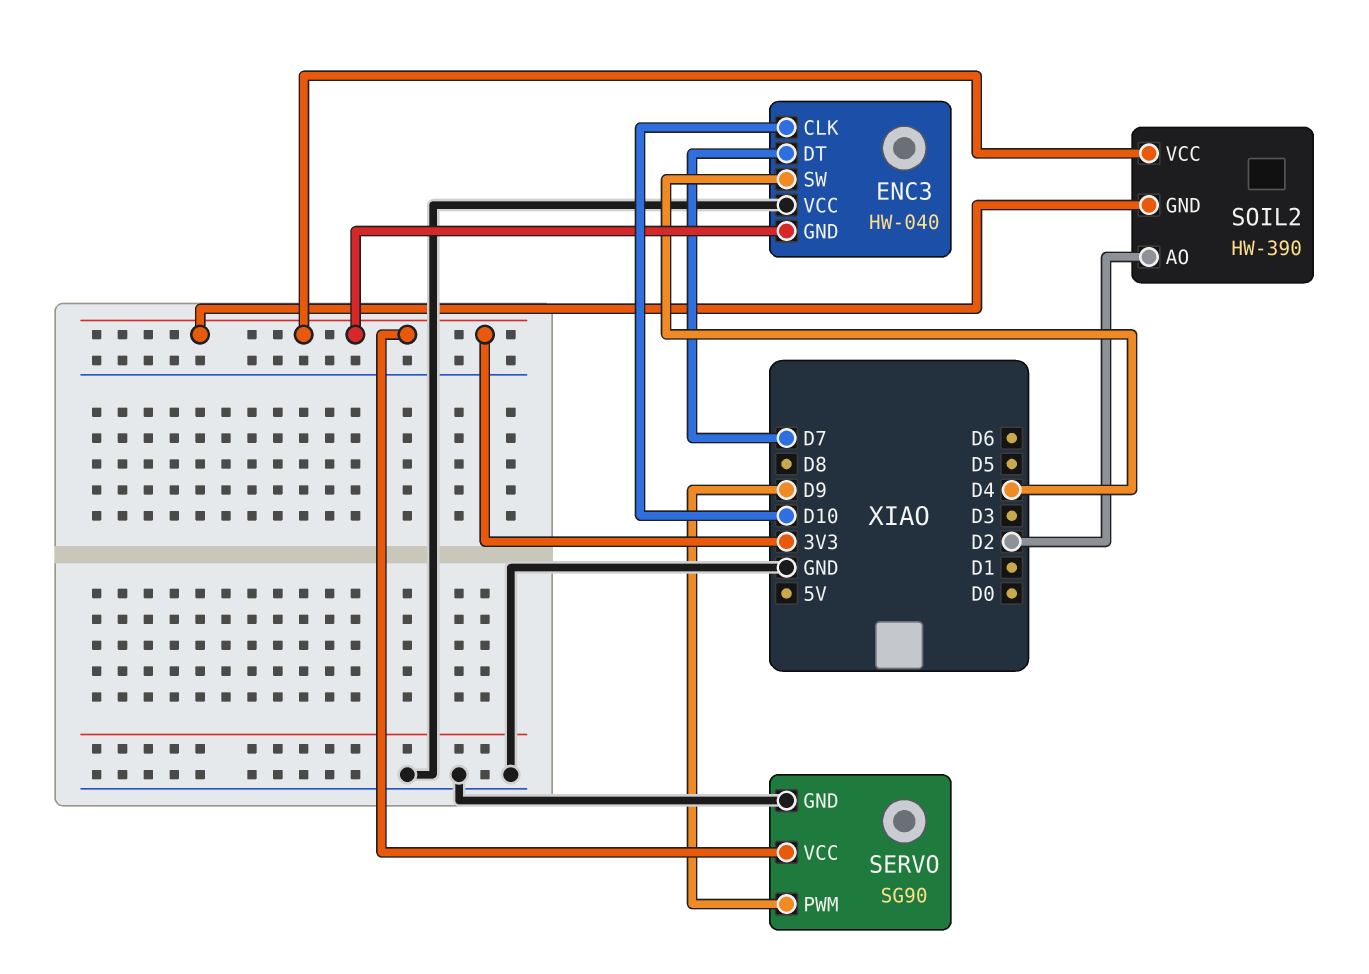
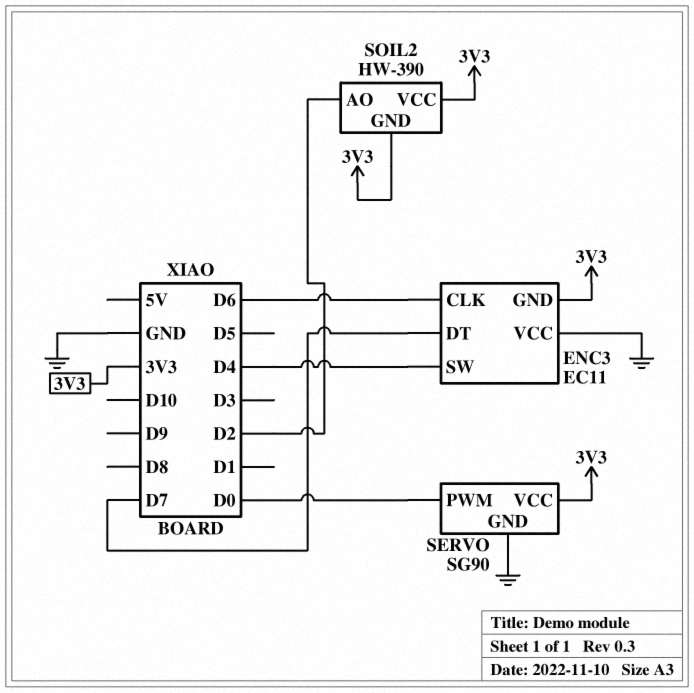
ENC3: HW-040 -> EC11
ENC3 pin CLK: D10 -> D6
SERVO pin PWM: D9 -> D0

